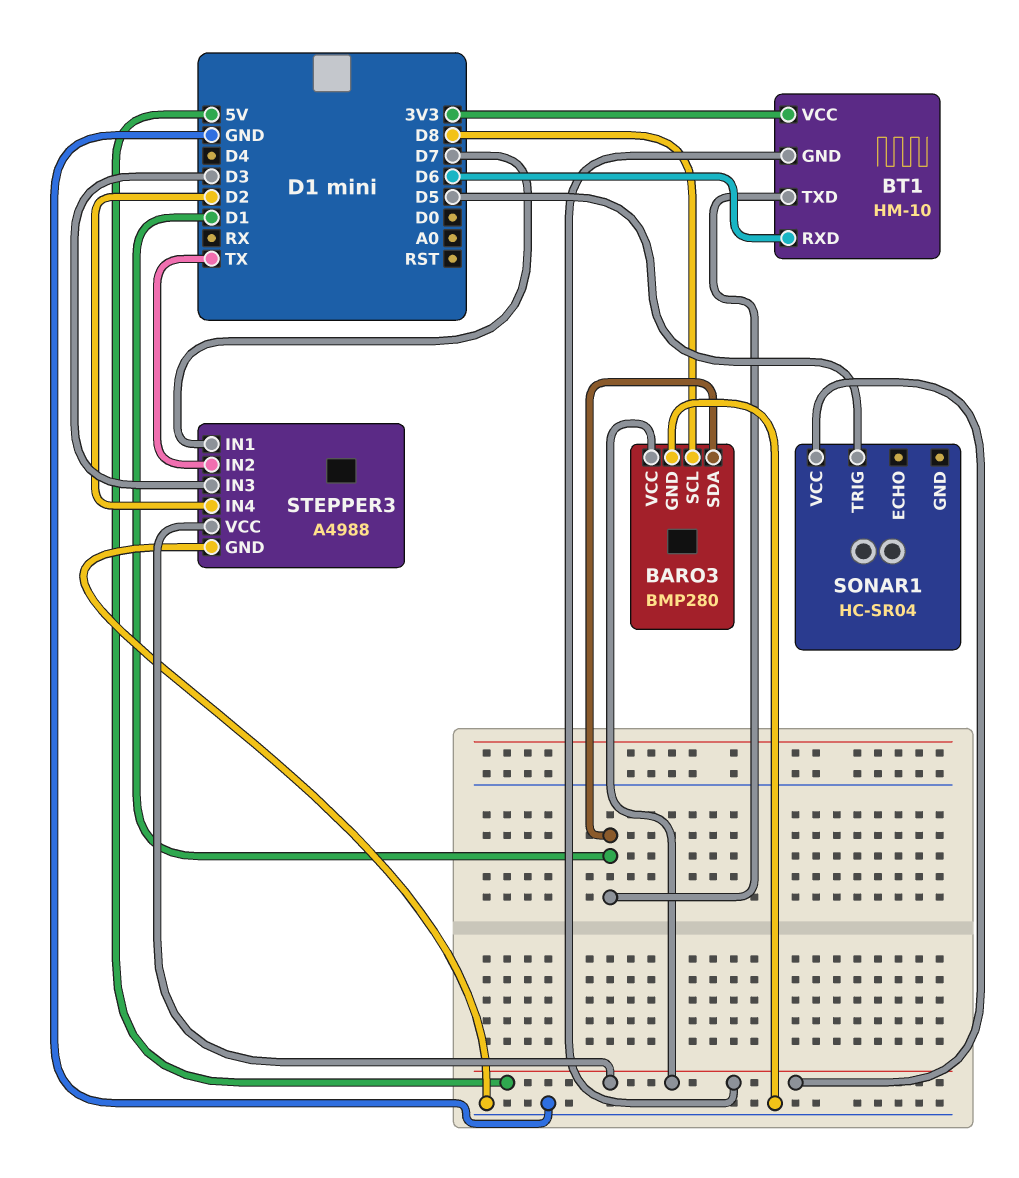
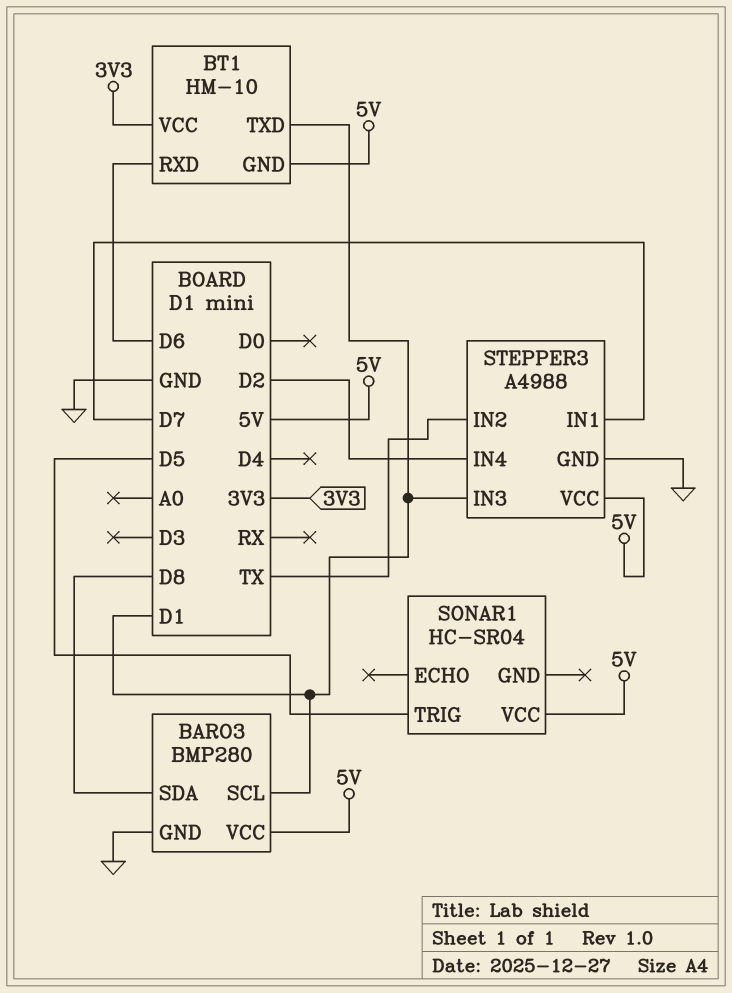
BARO3 pin SCL: D8 -> D1
BARO3 pin SDA: D1 -> D8
STEPPER3 pin IN3: D3 -> D1

